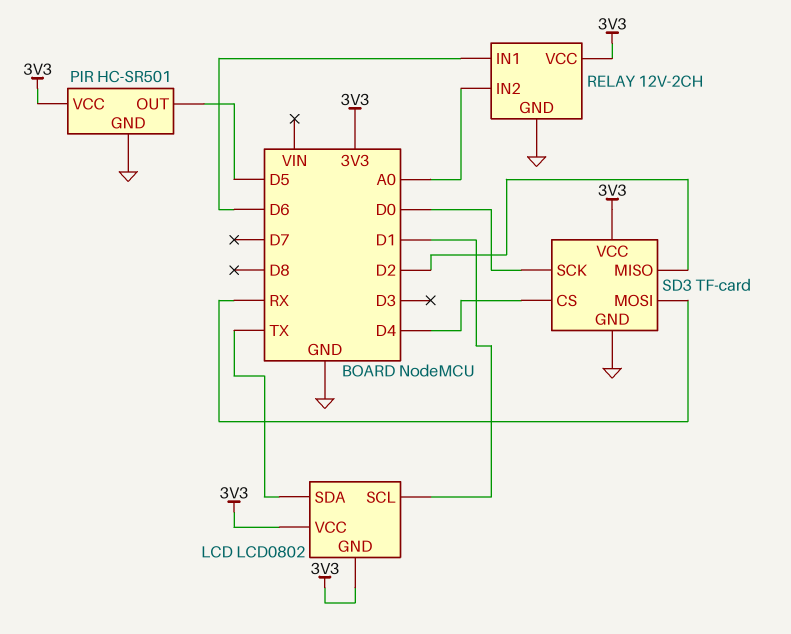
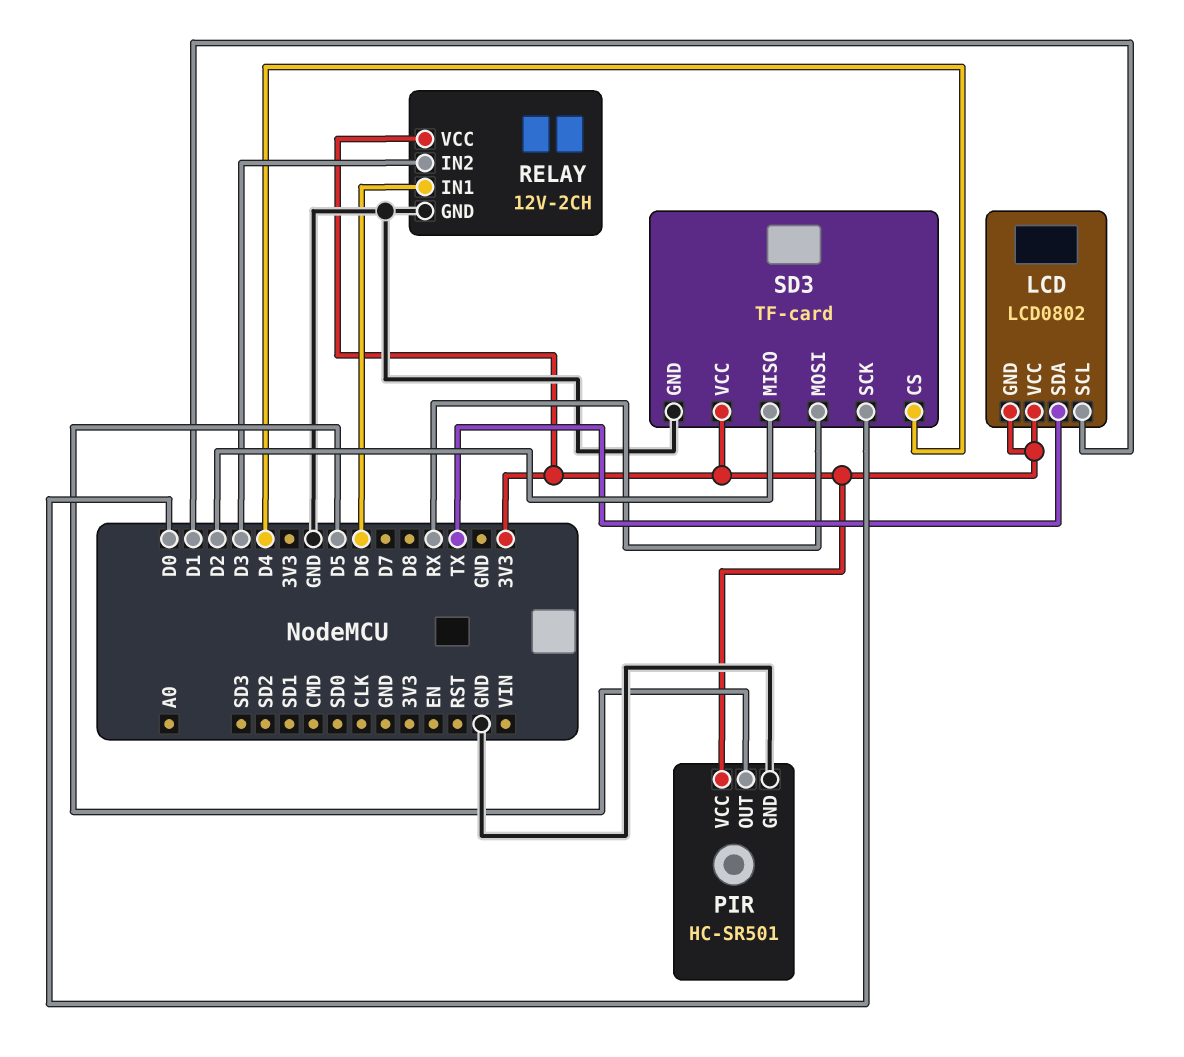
RELAY pin IN2: A0 -> D3

